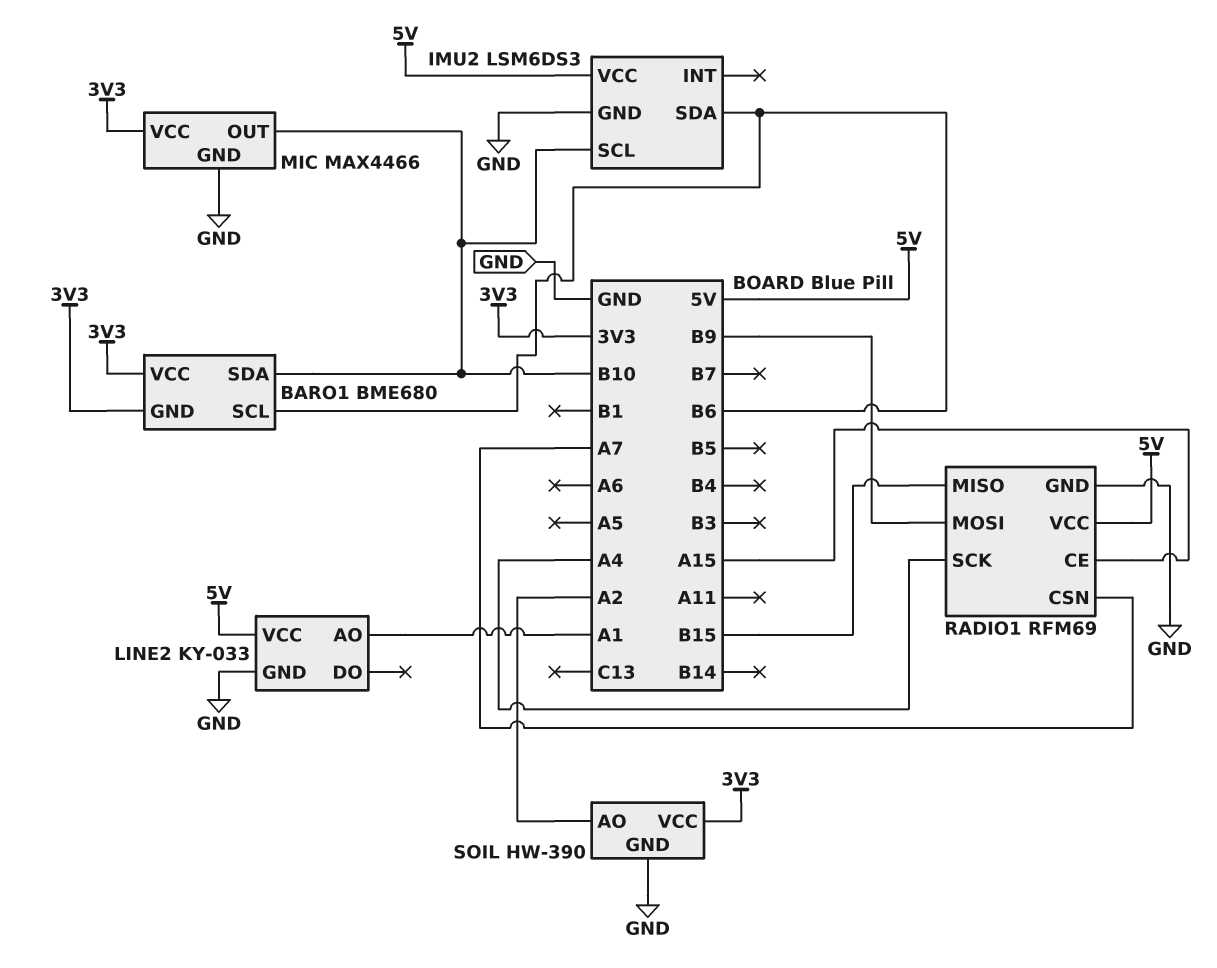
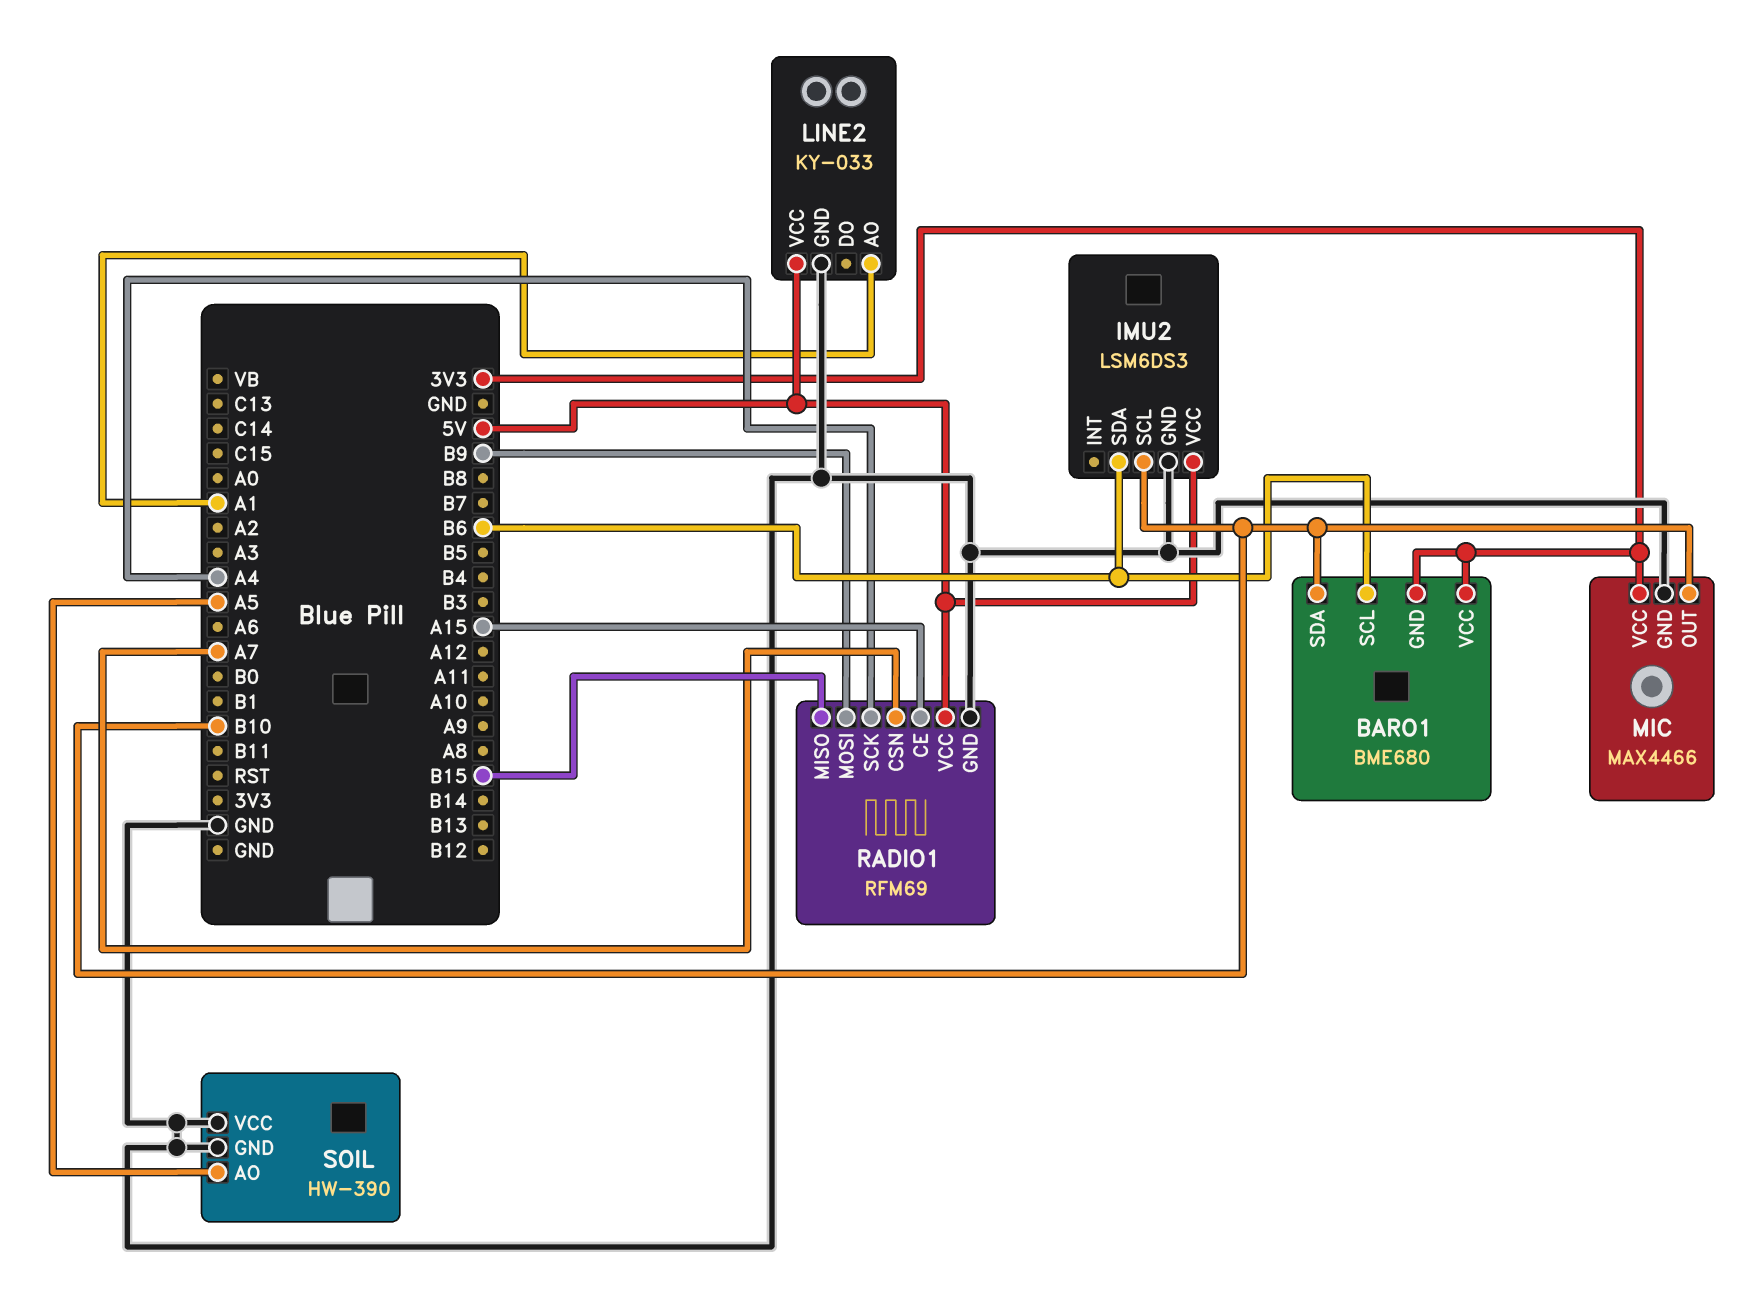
SOIL pin AO: A2 -> A5
SOIL pin VCC: 3V3 -> GND

